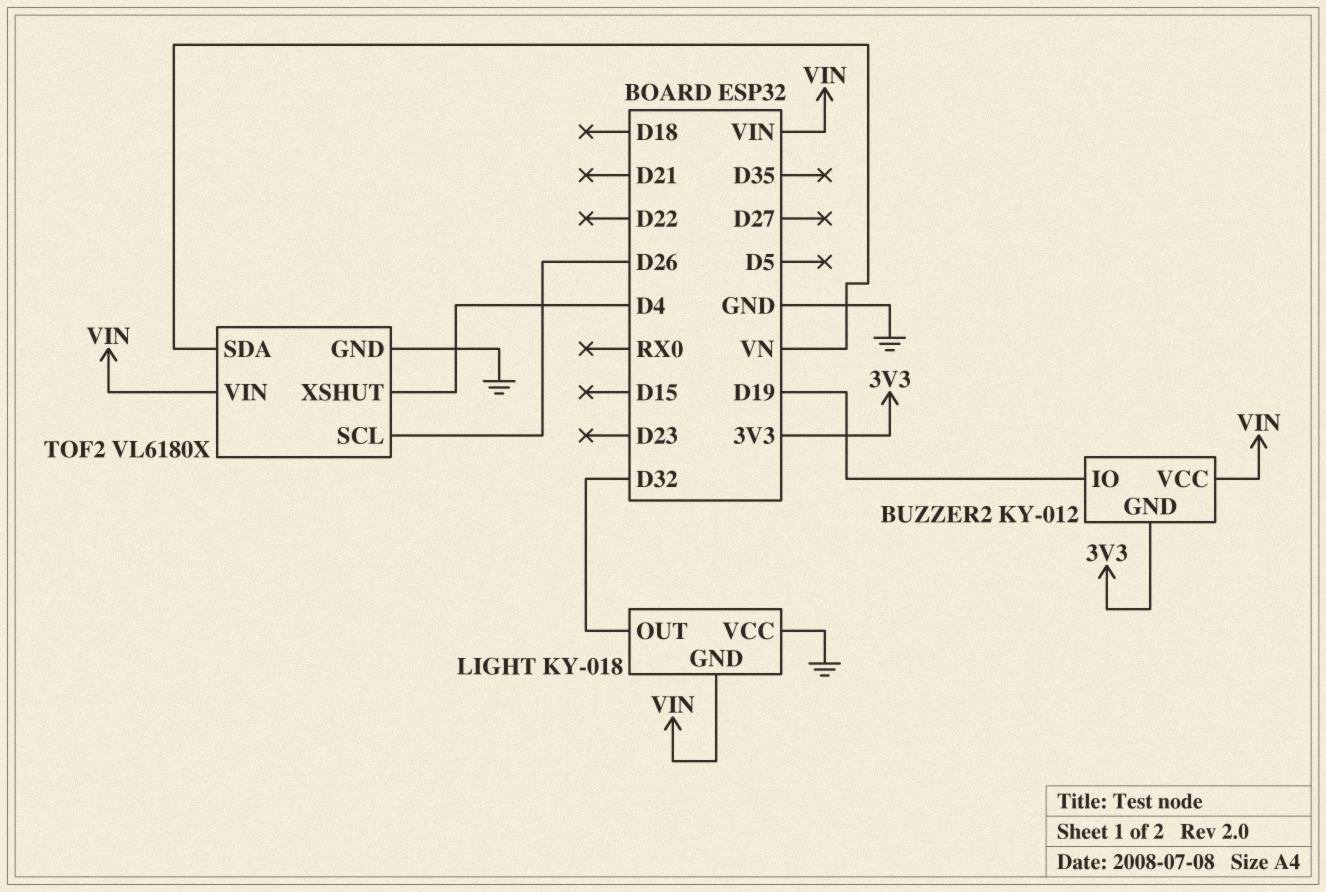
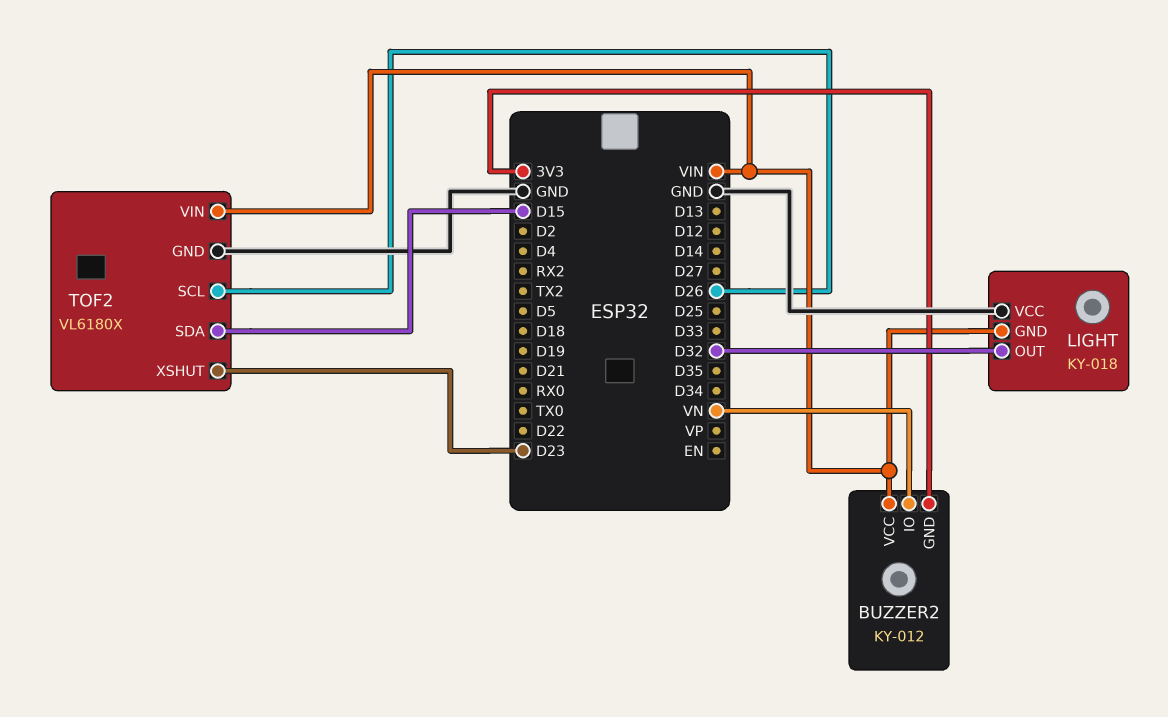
BUZZER2 pin IO: D19 -> VN
TOF2 pin SDA: VN -> D15
TOF2 pin XSHUT: D4 -> D23

